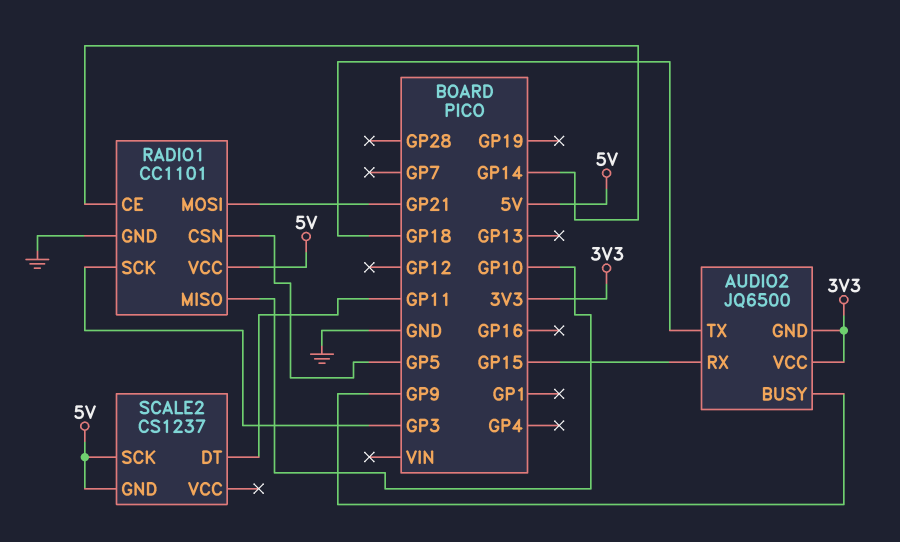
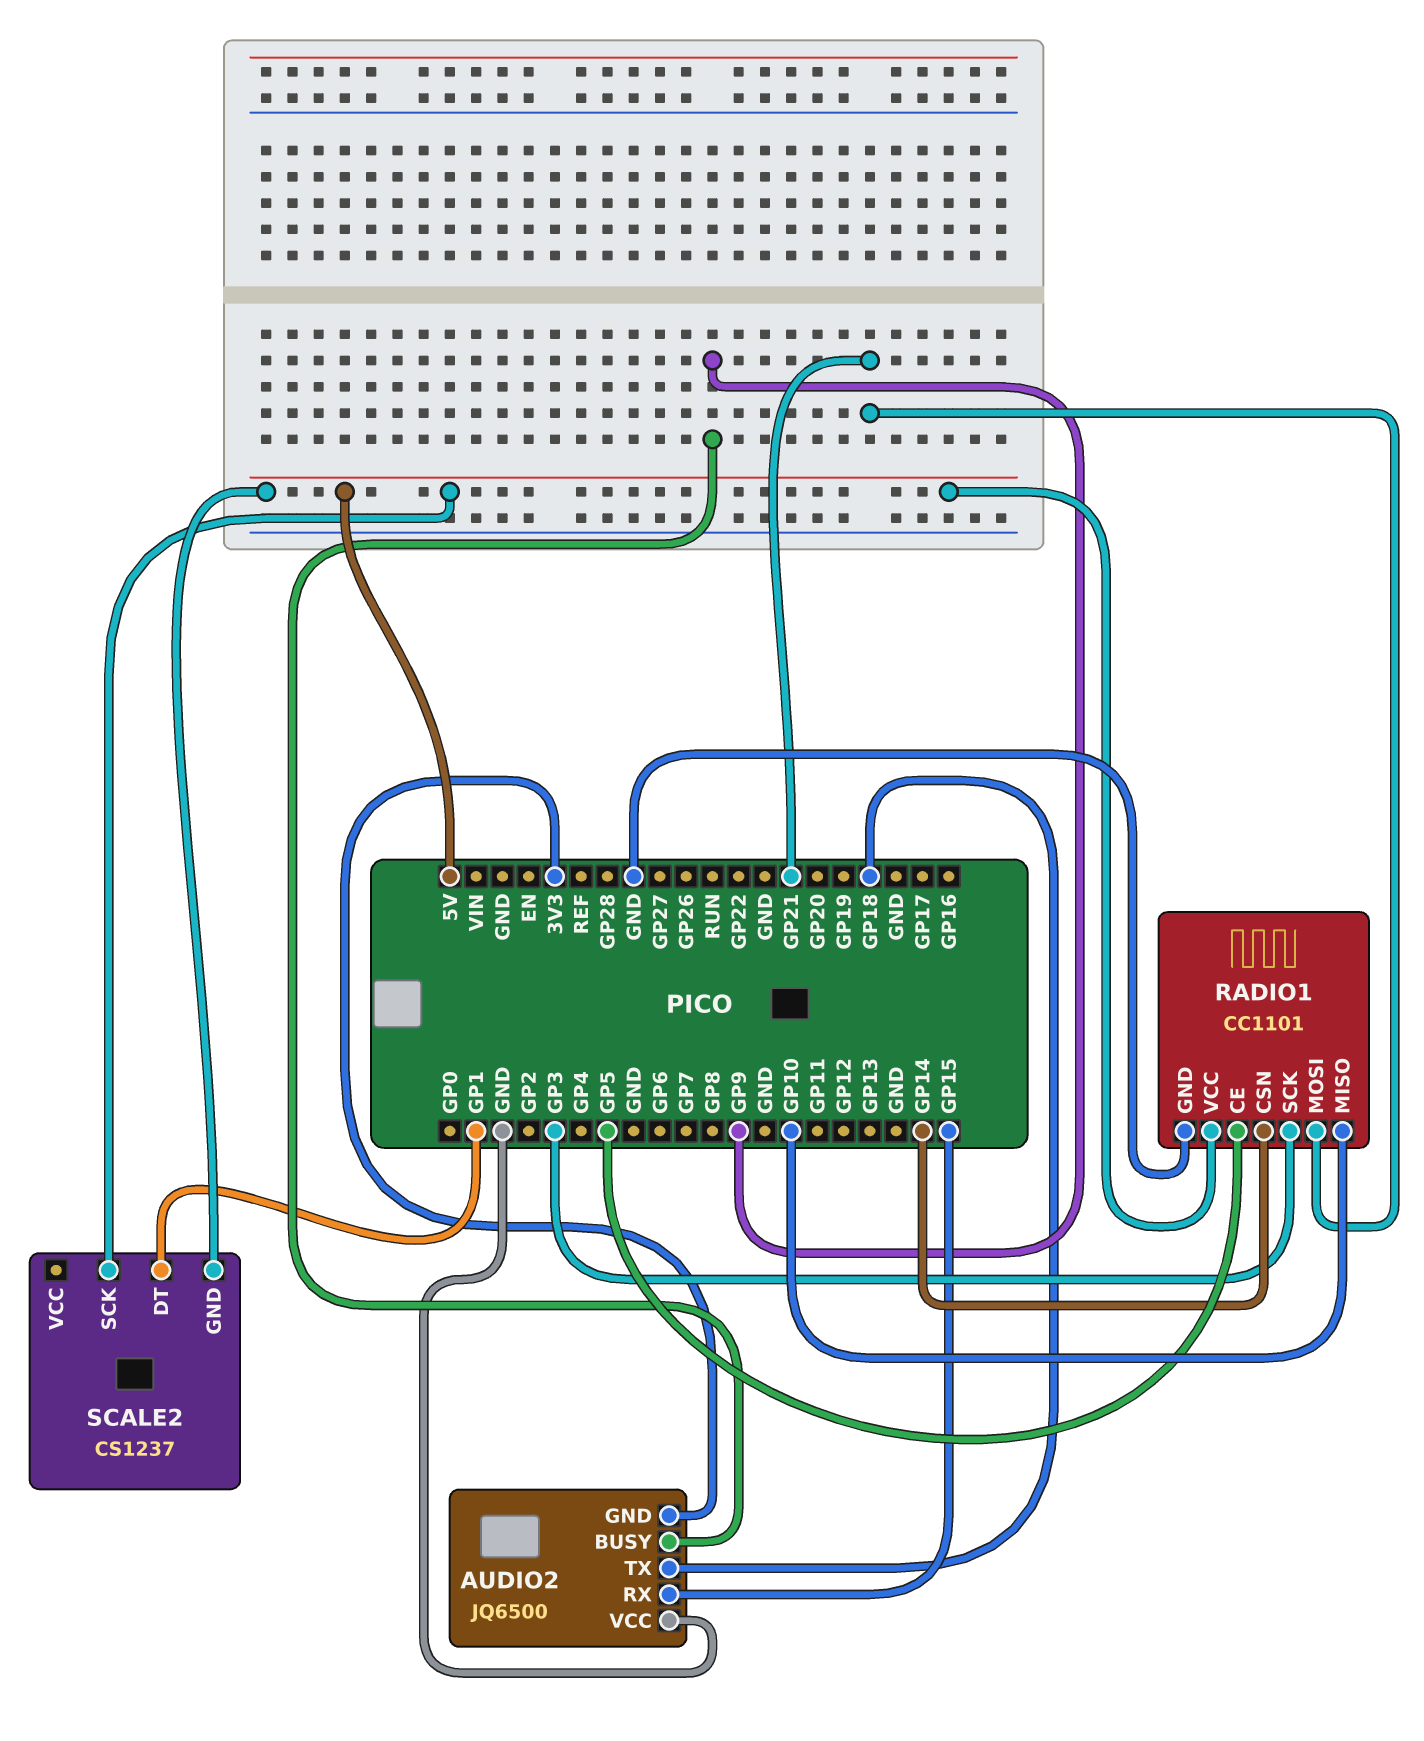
AUDIO2 pin VCC: 3V3 -> GND
RADIO1 pin CE: GP14 -> GP5
RADIO1 pin CSN: GP5 -> GP14
SCALE2 pin DT: GP11 -> GP1

